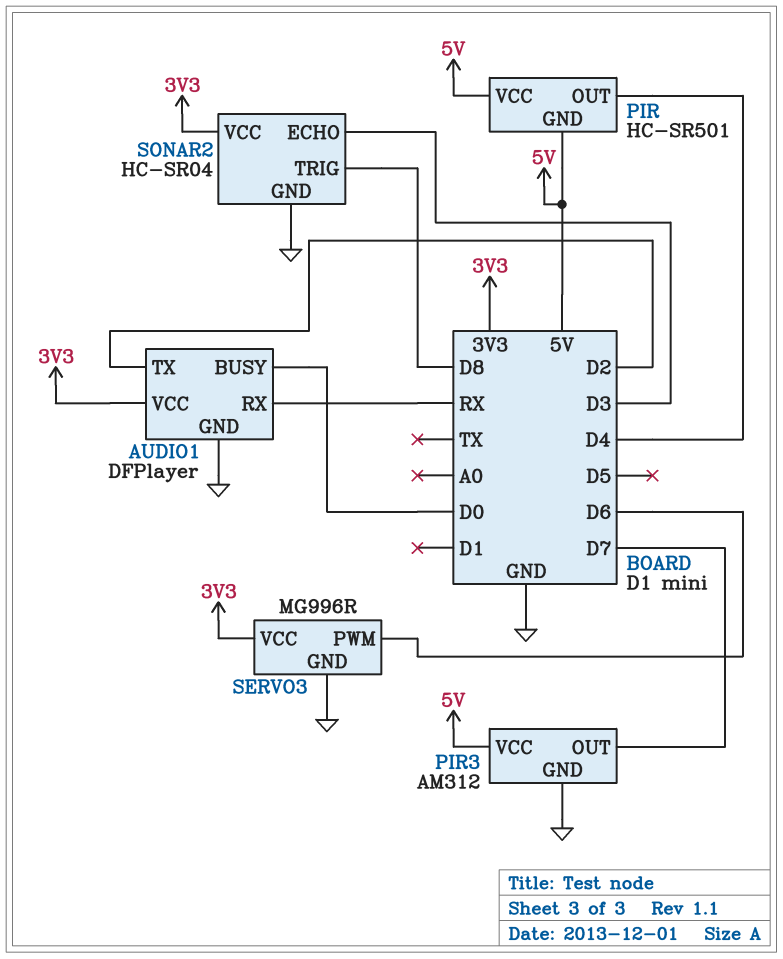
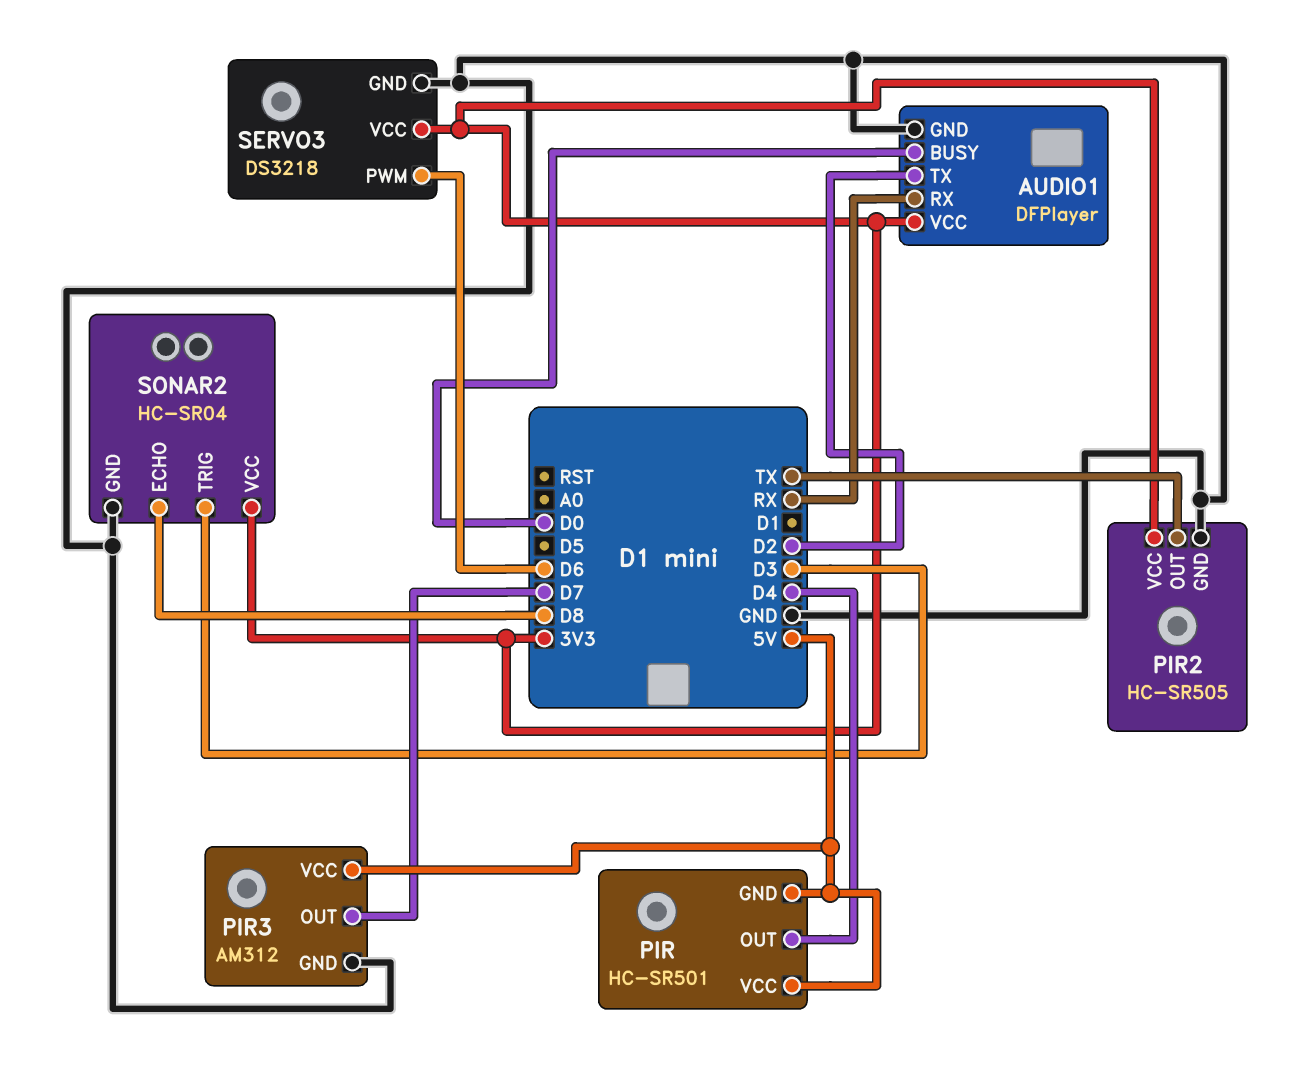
PIR2: none -> HC-SR505
PIR2 pin GND: none -> GND
PIR2 pin OUT: none -> TX
PIR2 pin VCC: none -> 3V3
SERVO3: MG996R -> DS3218
SONAR2 pin ECHO: D3 -> D8
SONAR2 pin TRIG: D8 -> D3

